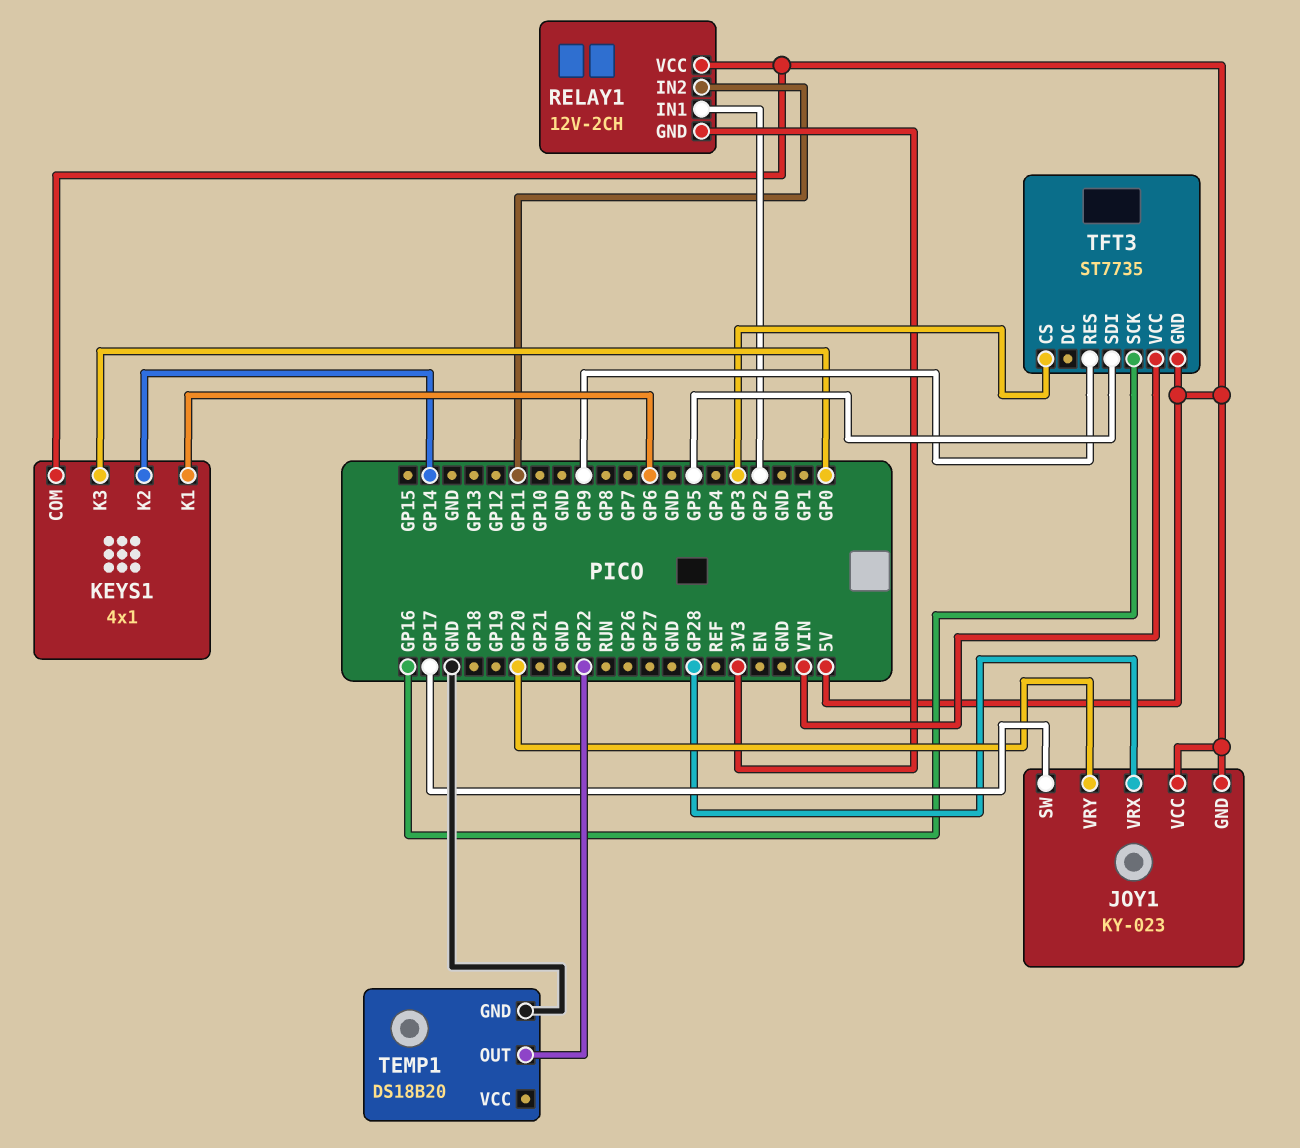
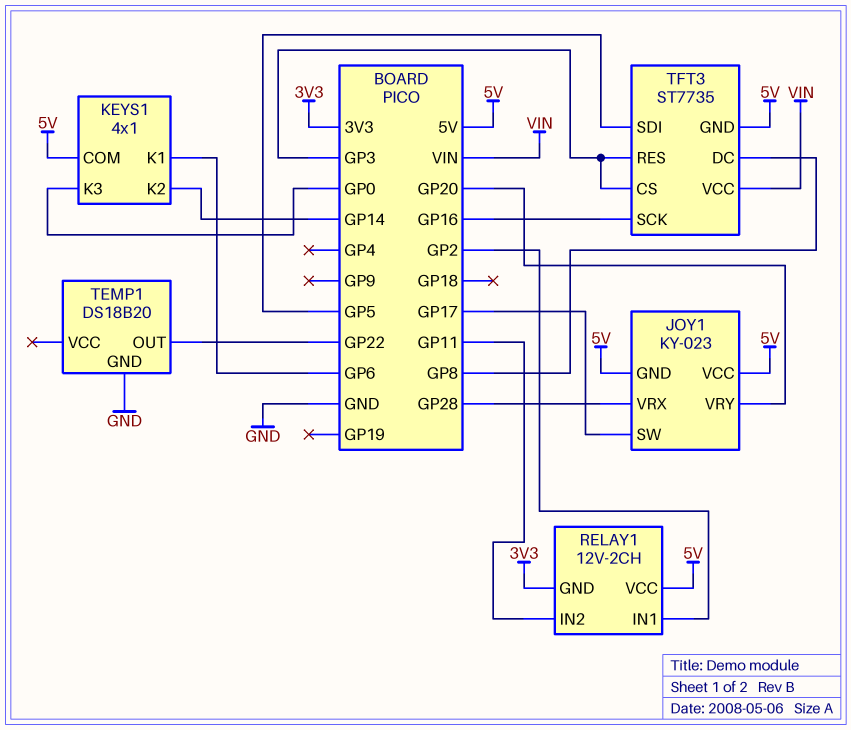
TFT3 pin DC: none -> GP8
TFT3 pin RES: GP9 -> GP3

